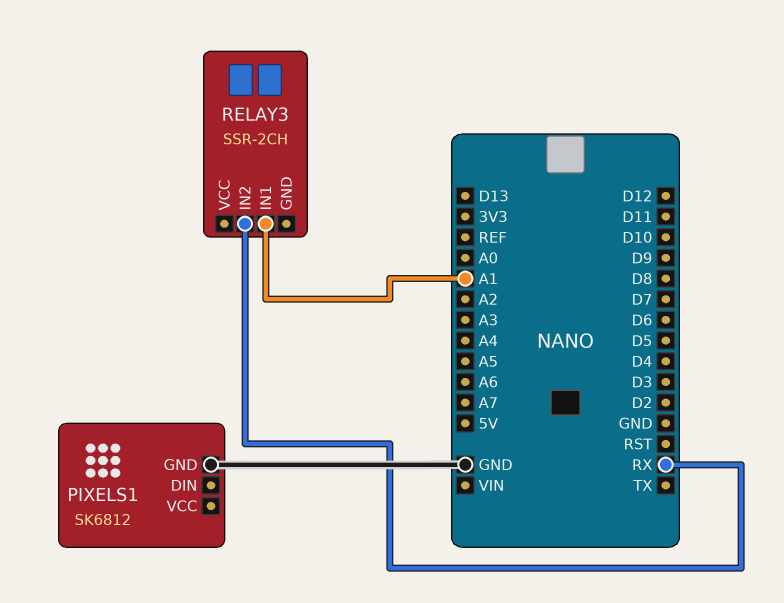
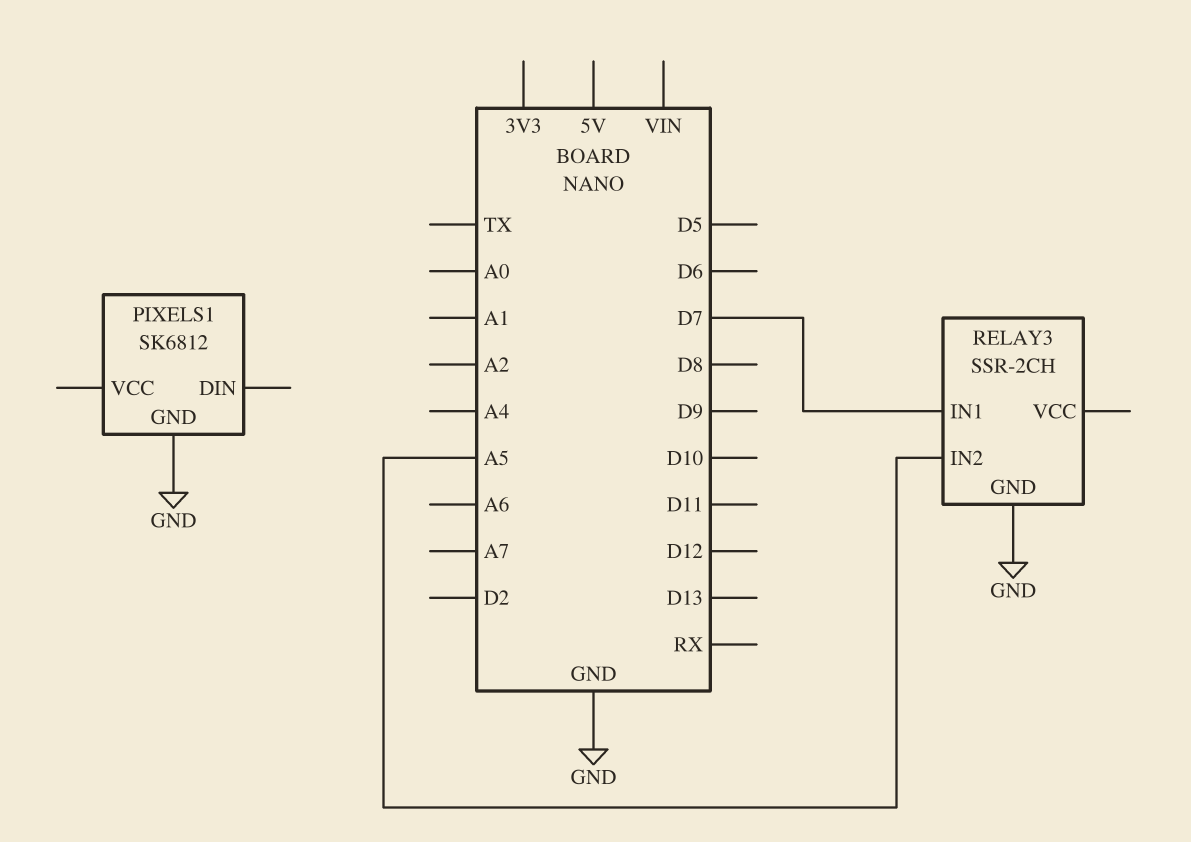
RELAY3 pin GND: none -> GND
RELAY3 pin IN1: A1 -> D7
RELAY3 pin IN2: RX -> A5

